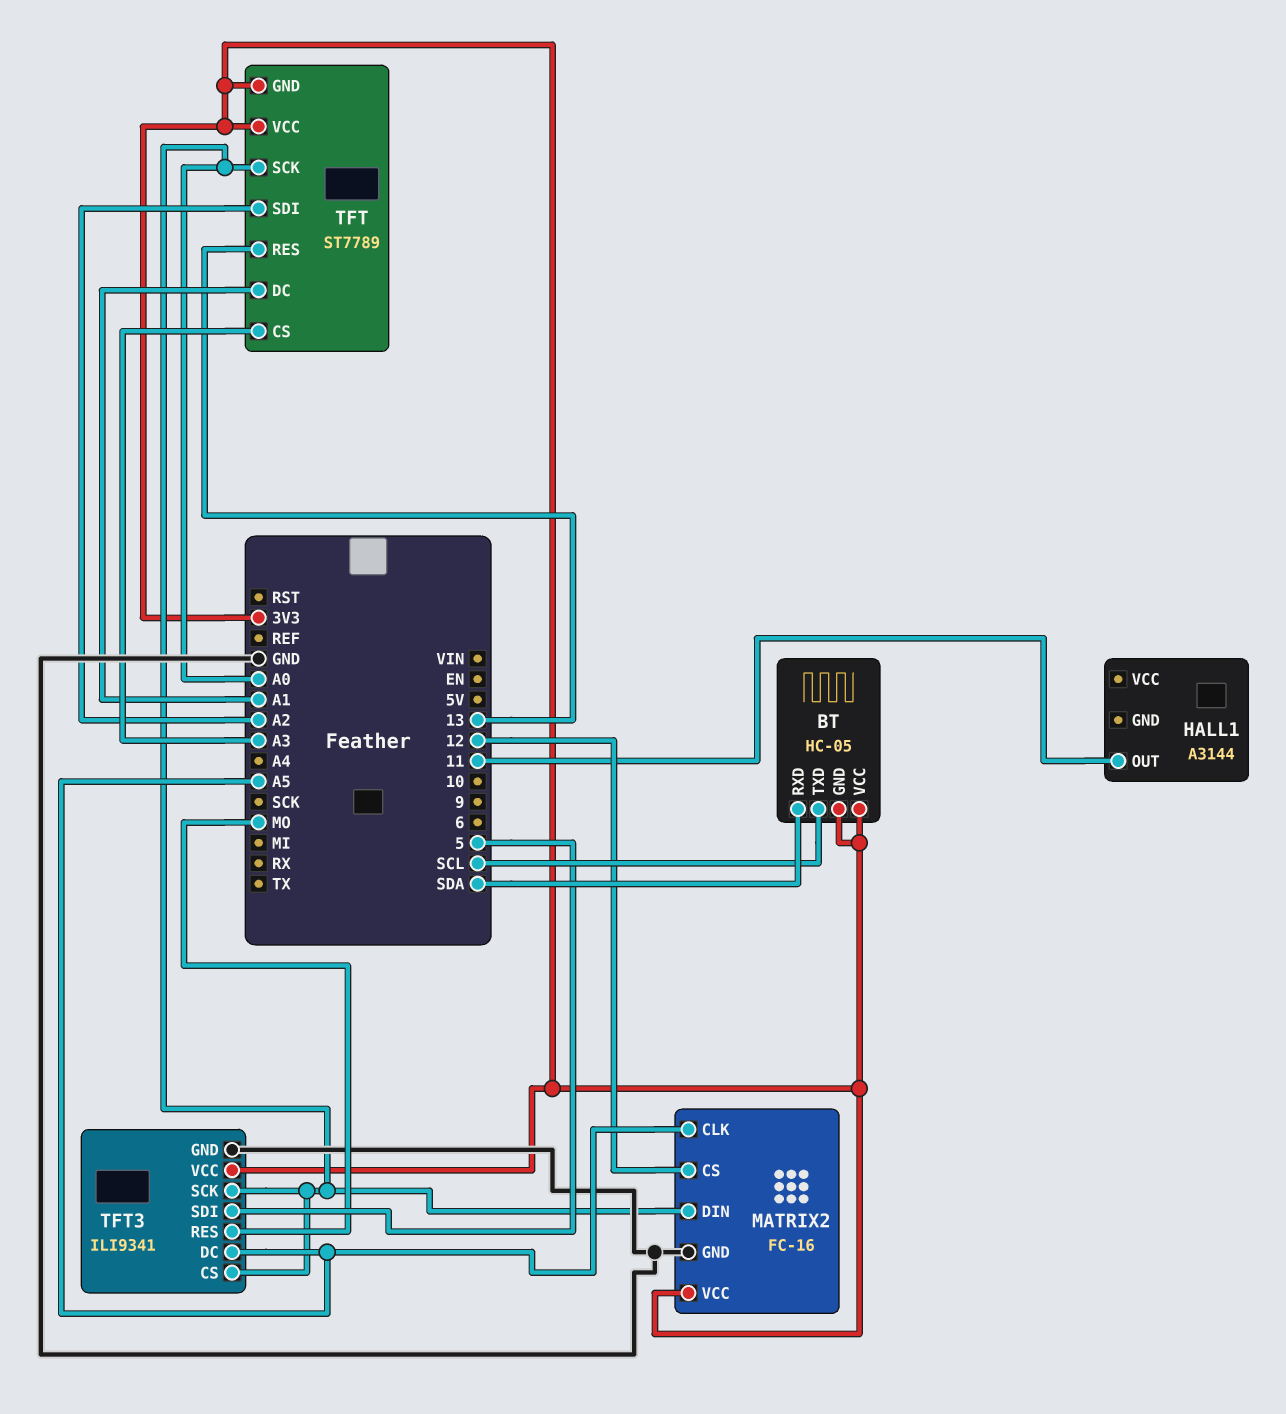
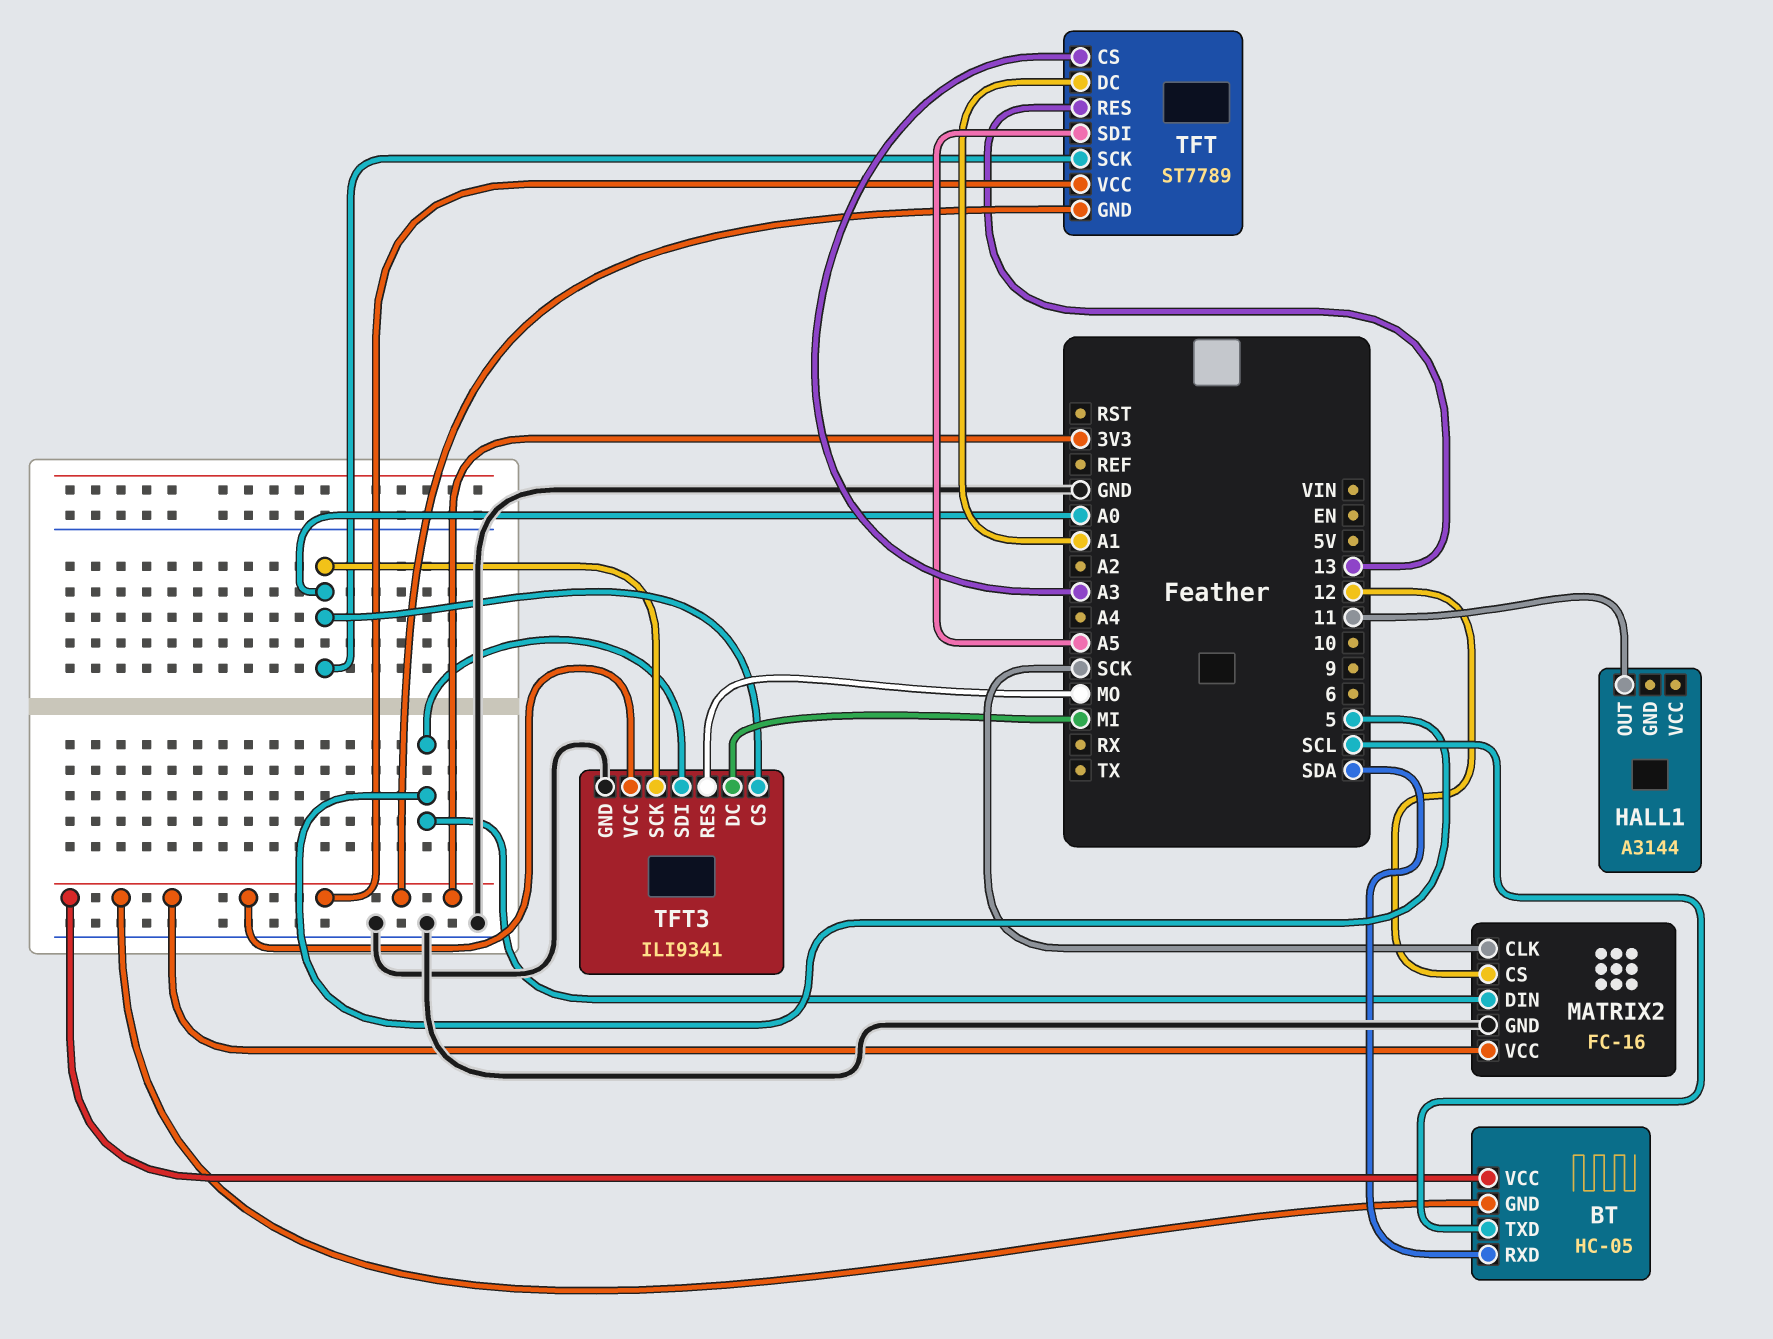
MATRIX2 pin CLK: A5 -> SCK
MATRIX2 pin DIN: A0 -> 5
TFT pin SDI: A2 -> A5
TFT3 pin DC: A5 -> MI

